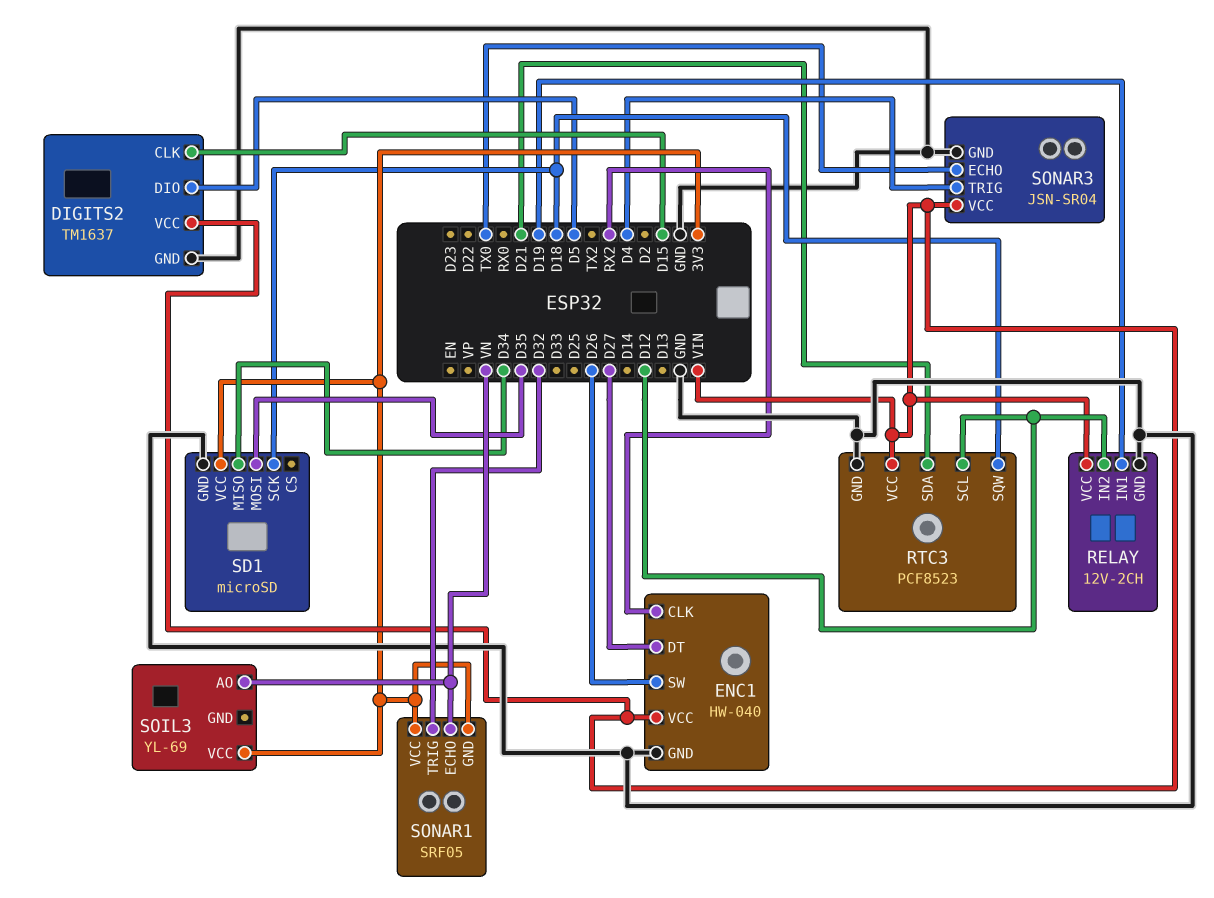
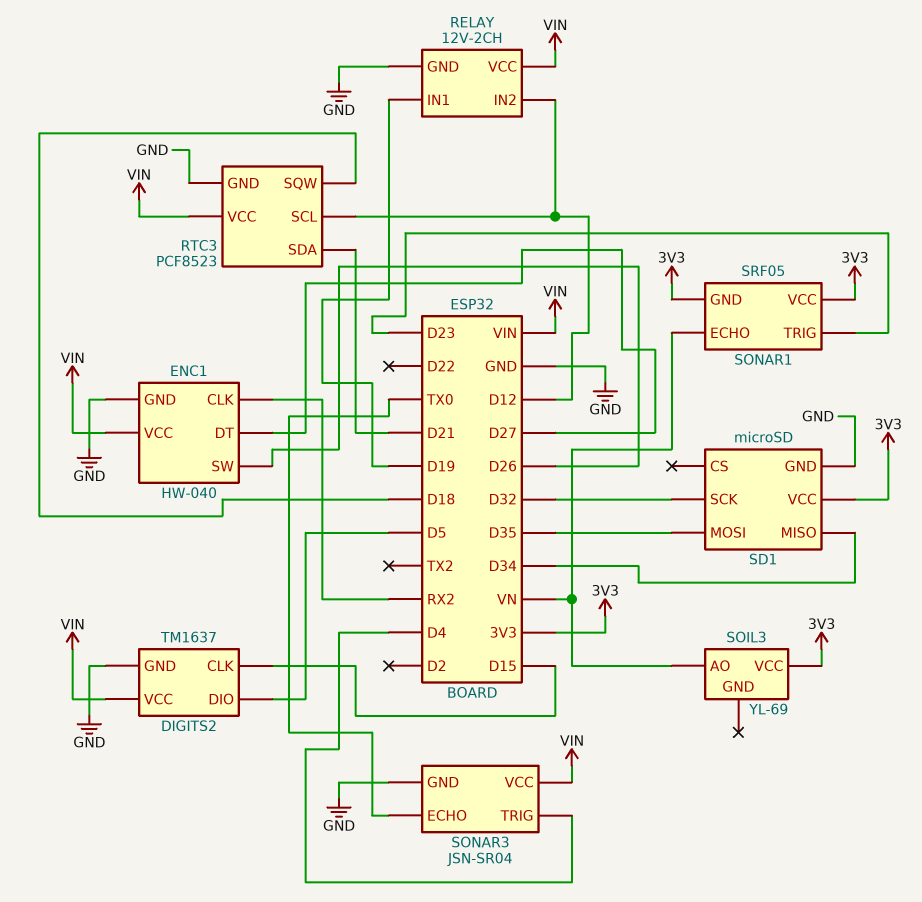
SD1 pin SCK: D18 -> D32
SONAR1 pin TRIG: D32 -> D23

